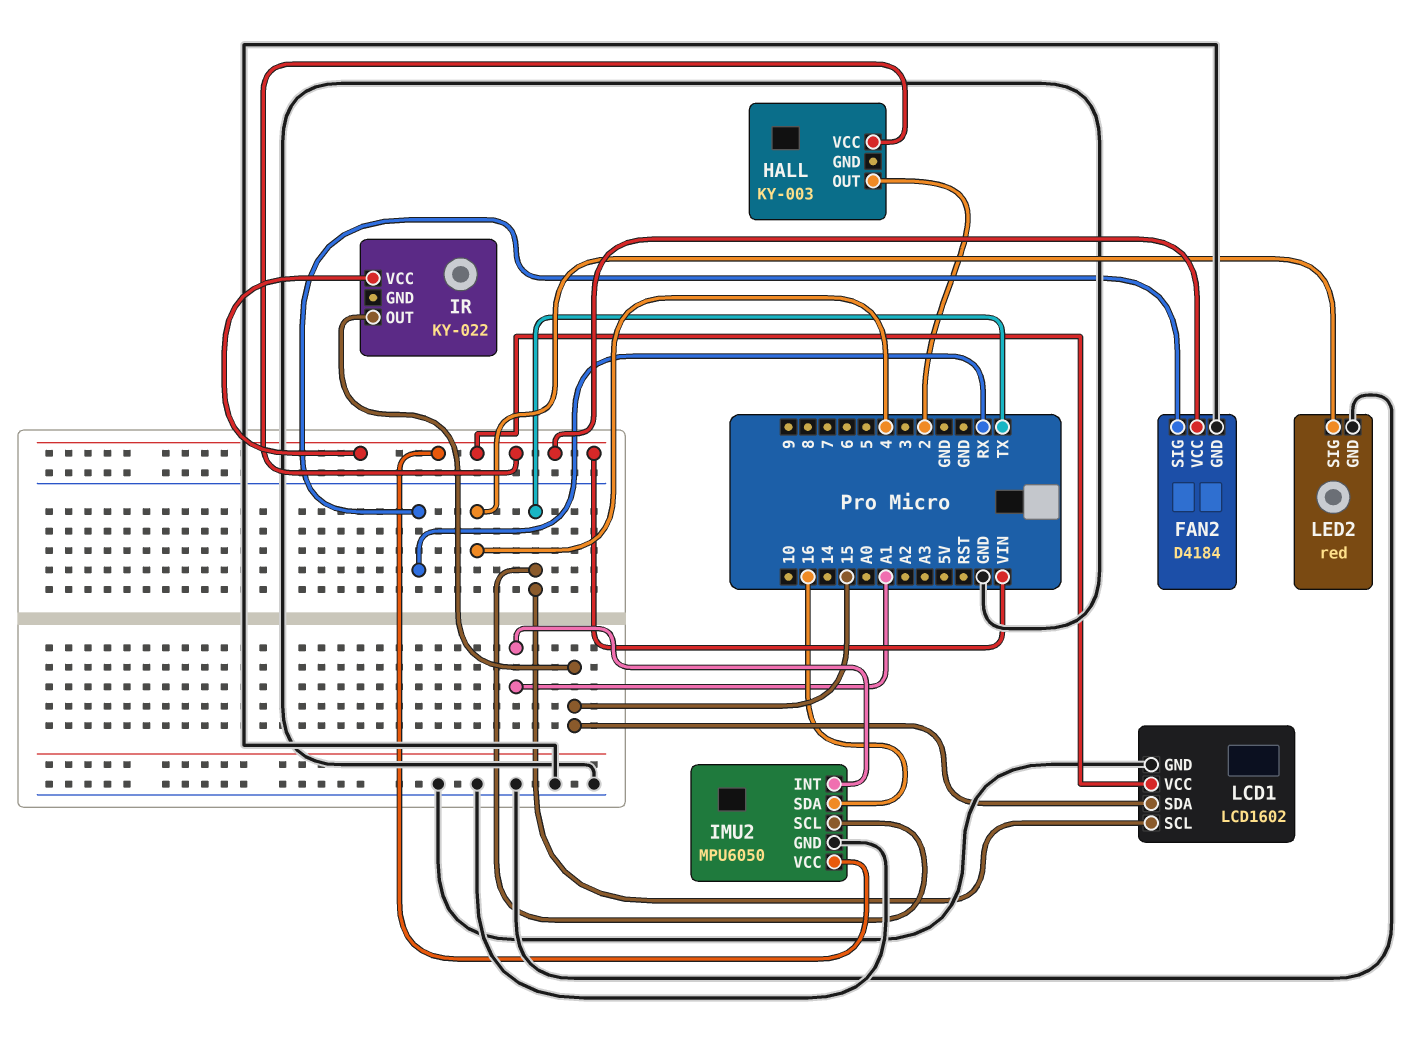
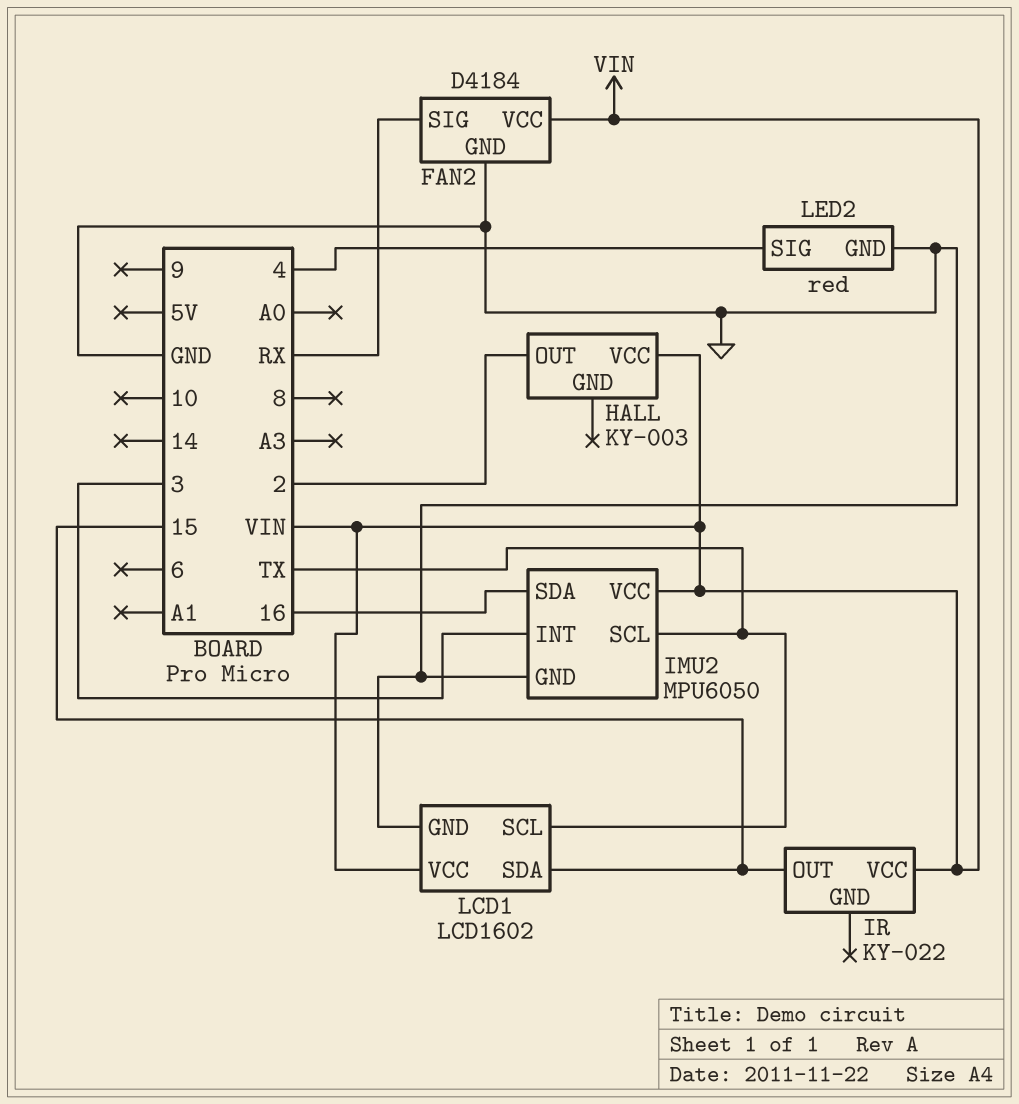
IMU2 pin INT: A1 -> 3

